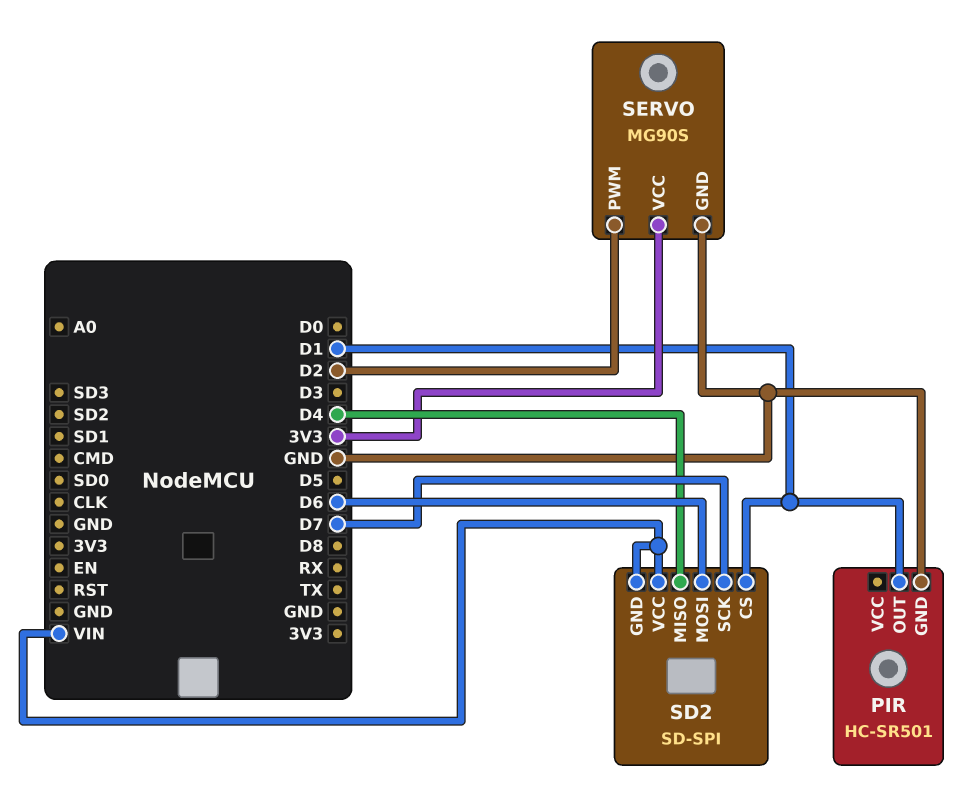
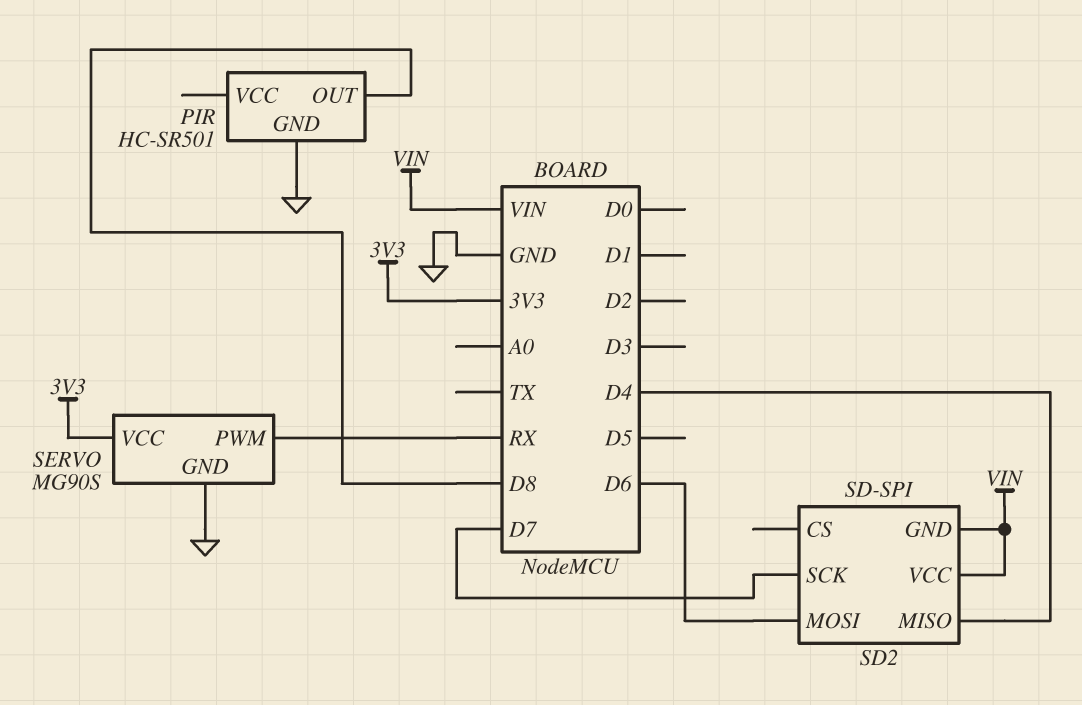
PIR pin OUT: D1 -> D8
SD2 pin CS: D1 -> none
SERVO pin PWM: D2 -> RX

